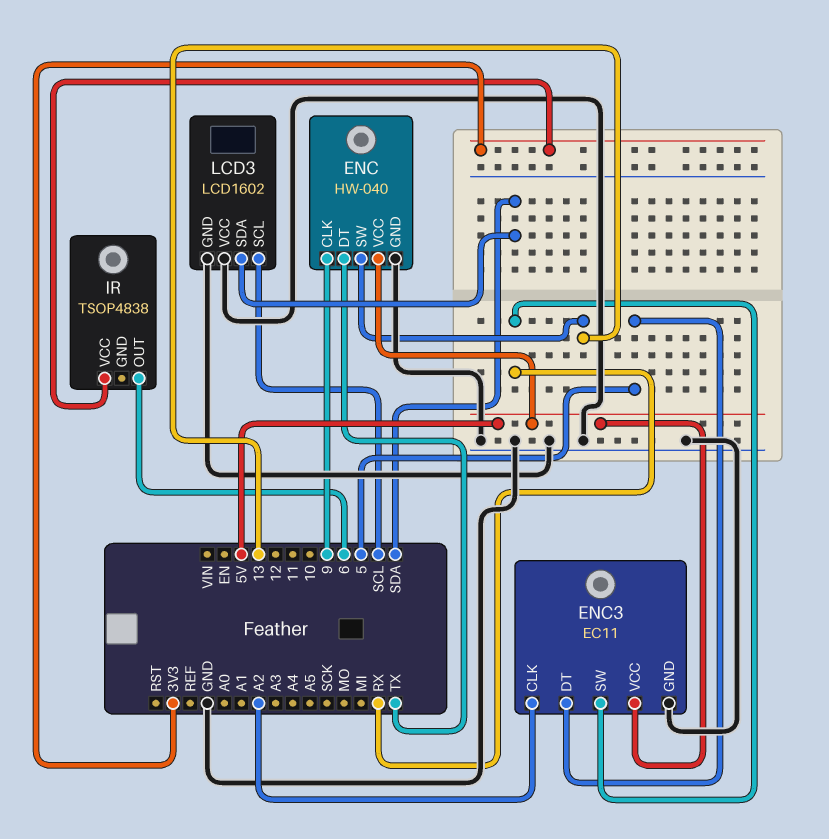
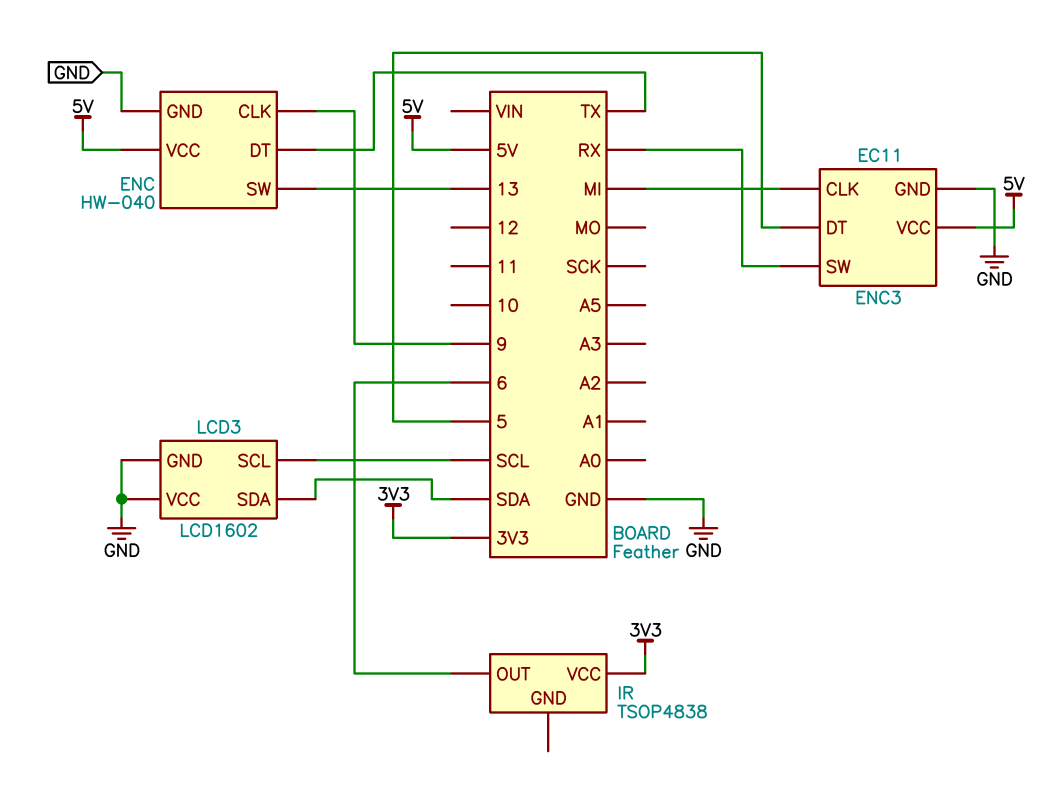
ENC3 pin CLK: A2 -> MI

